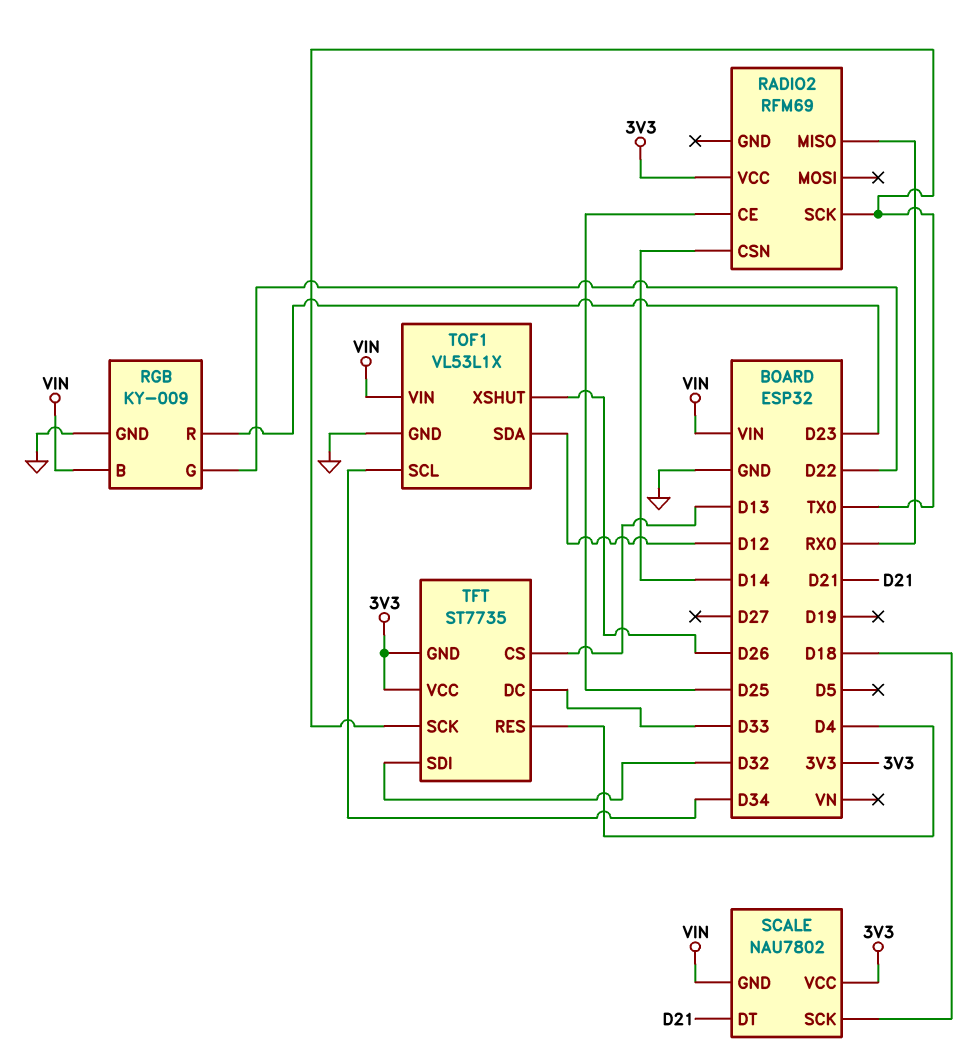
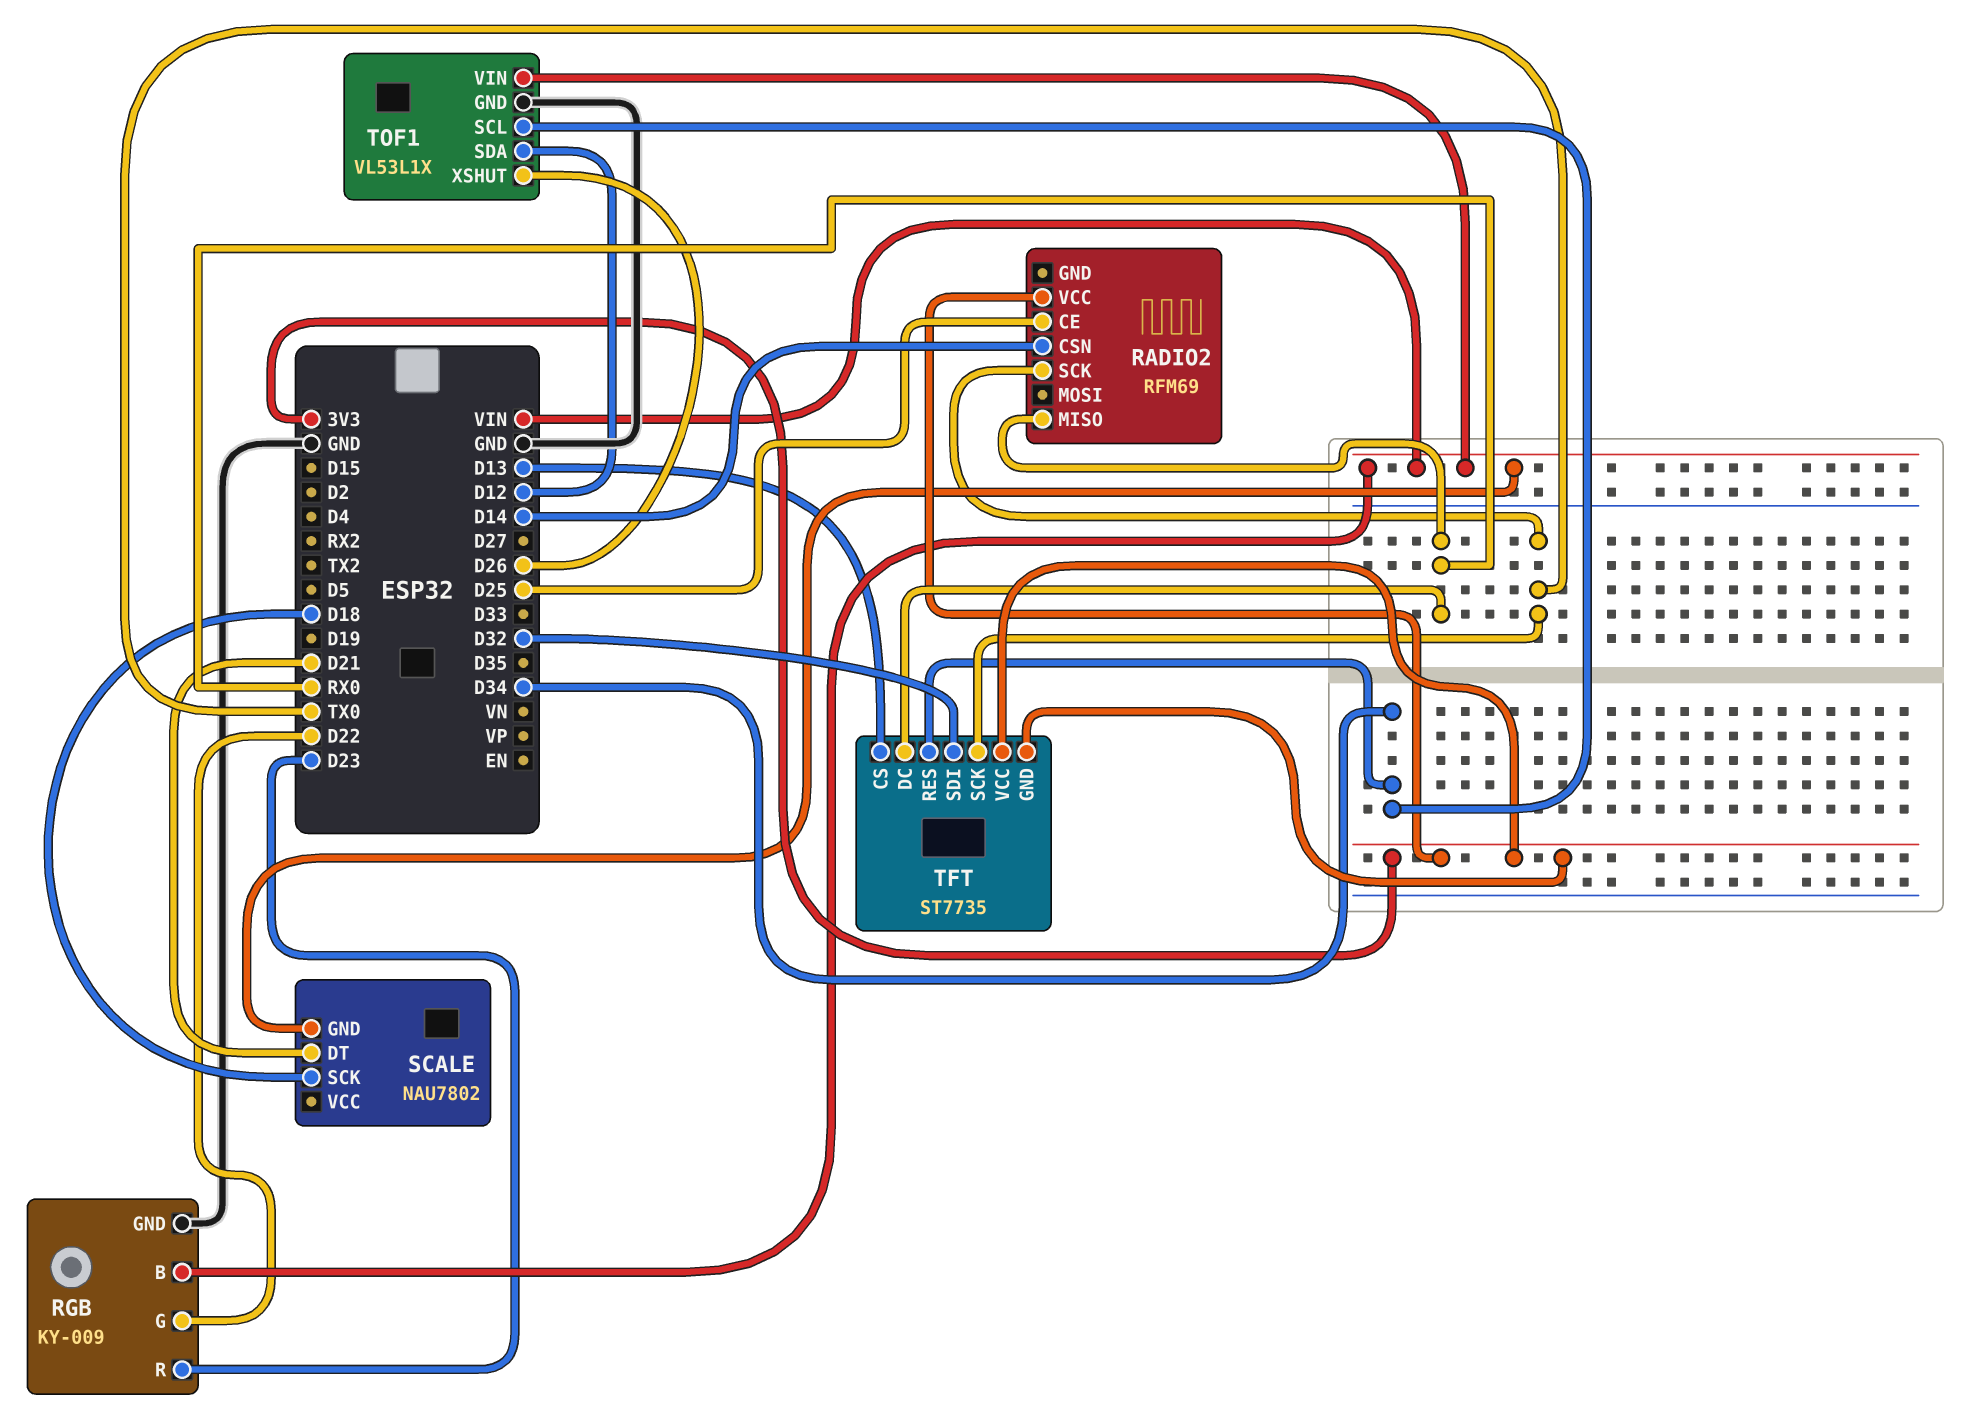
SCALE pin VCC: 3V3 -> none
TFT pin DC: D33 -> RX0
TFT pin RES: D4 -> D34

